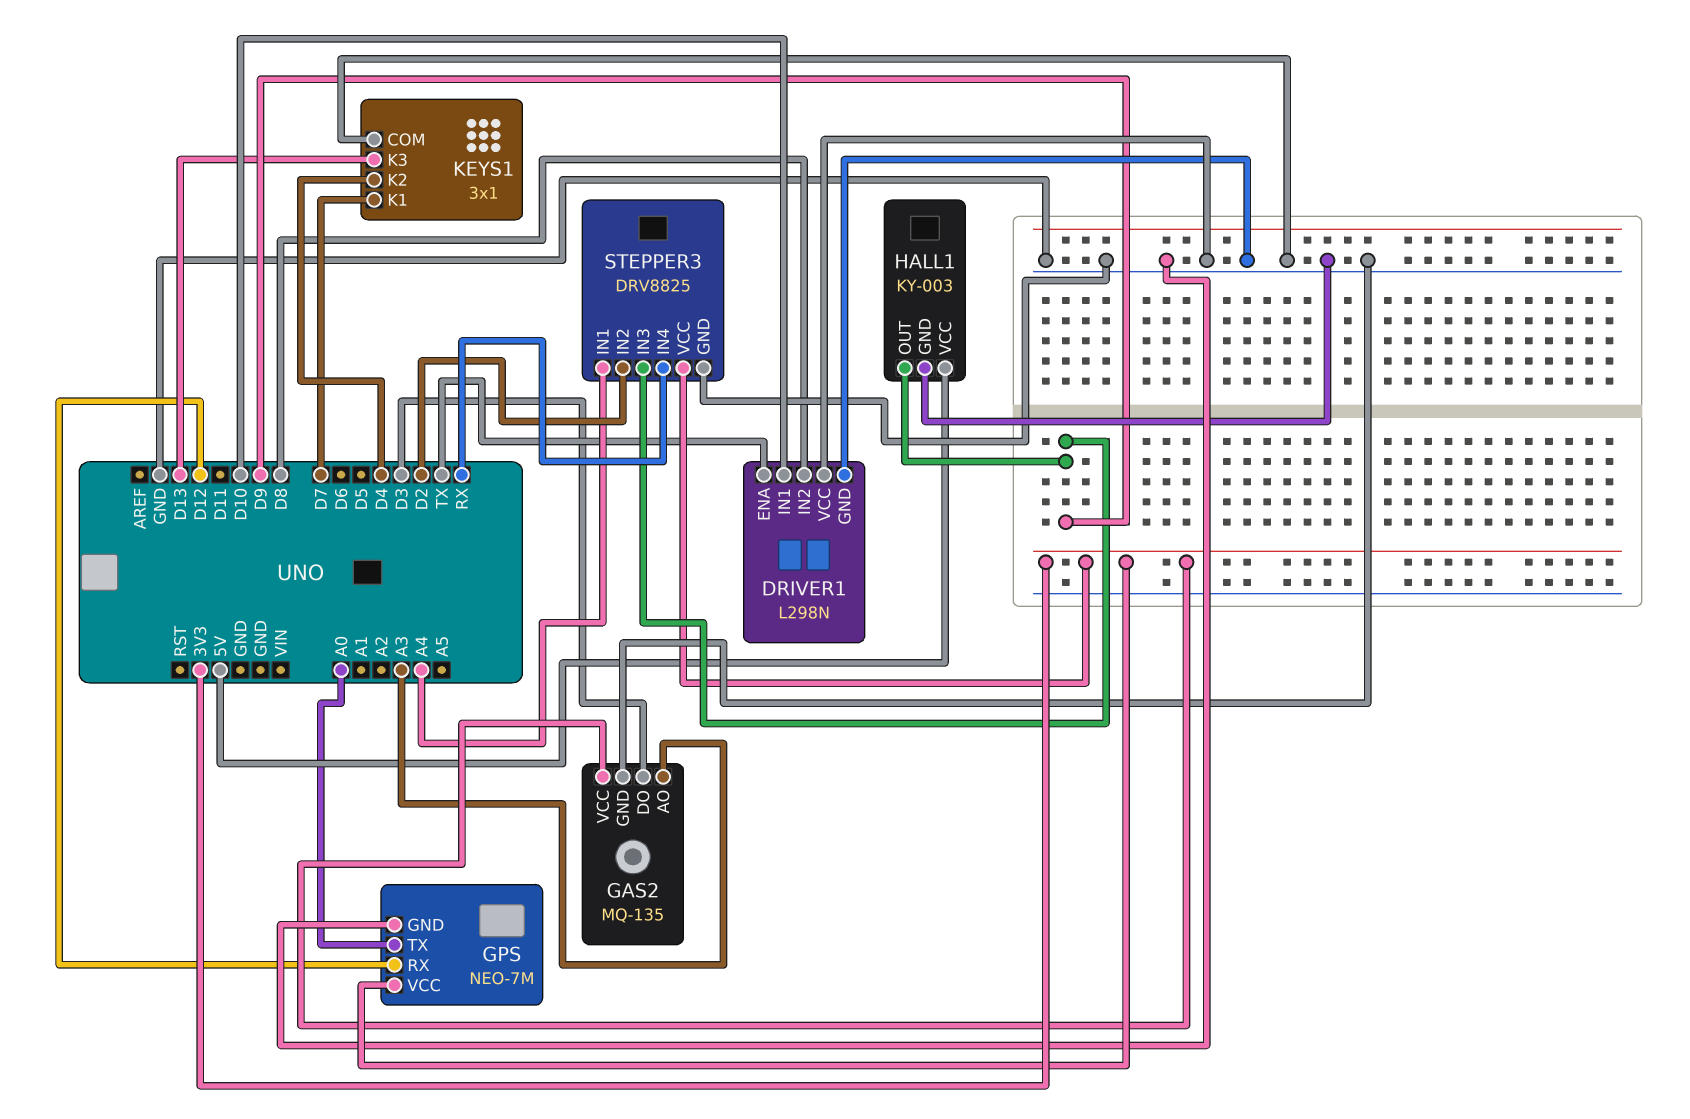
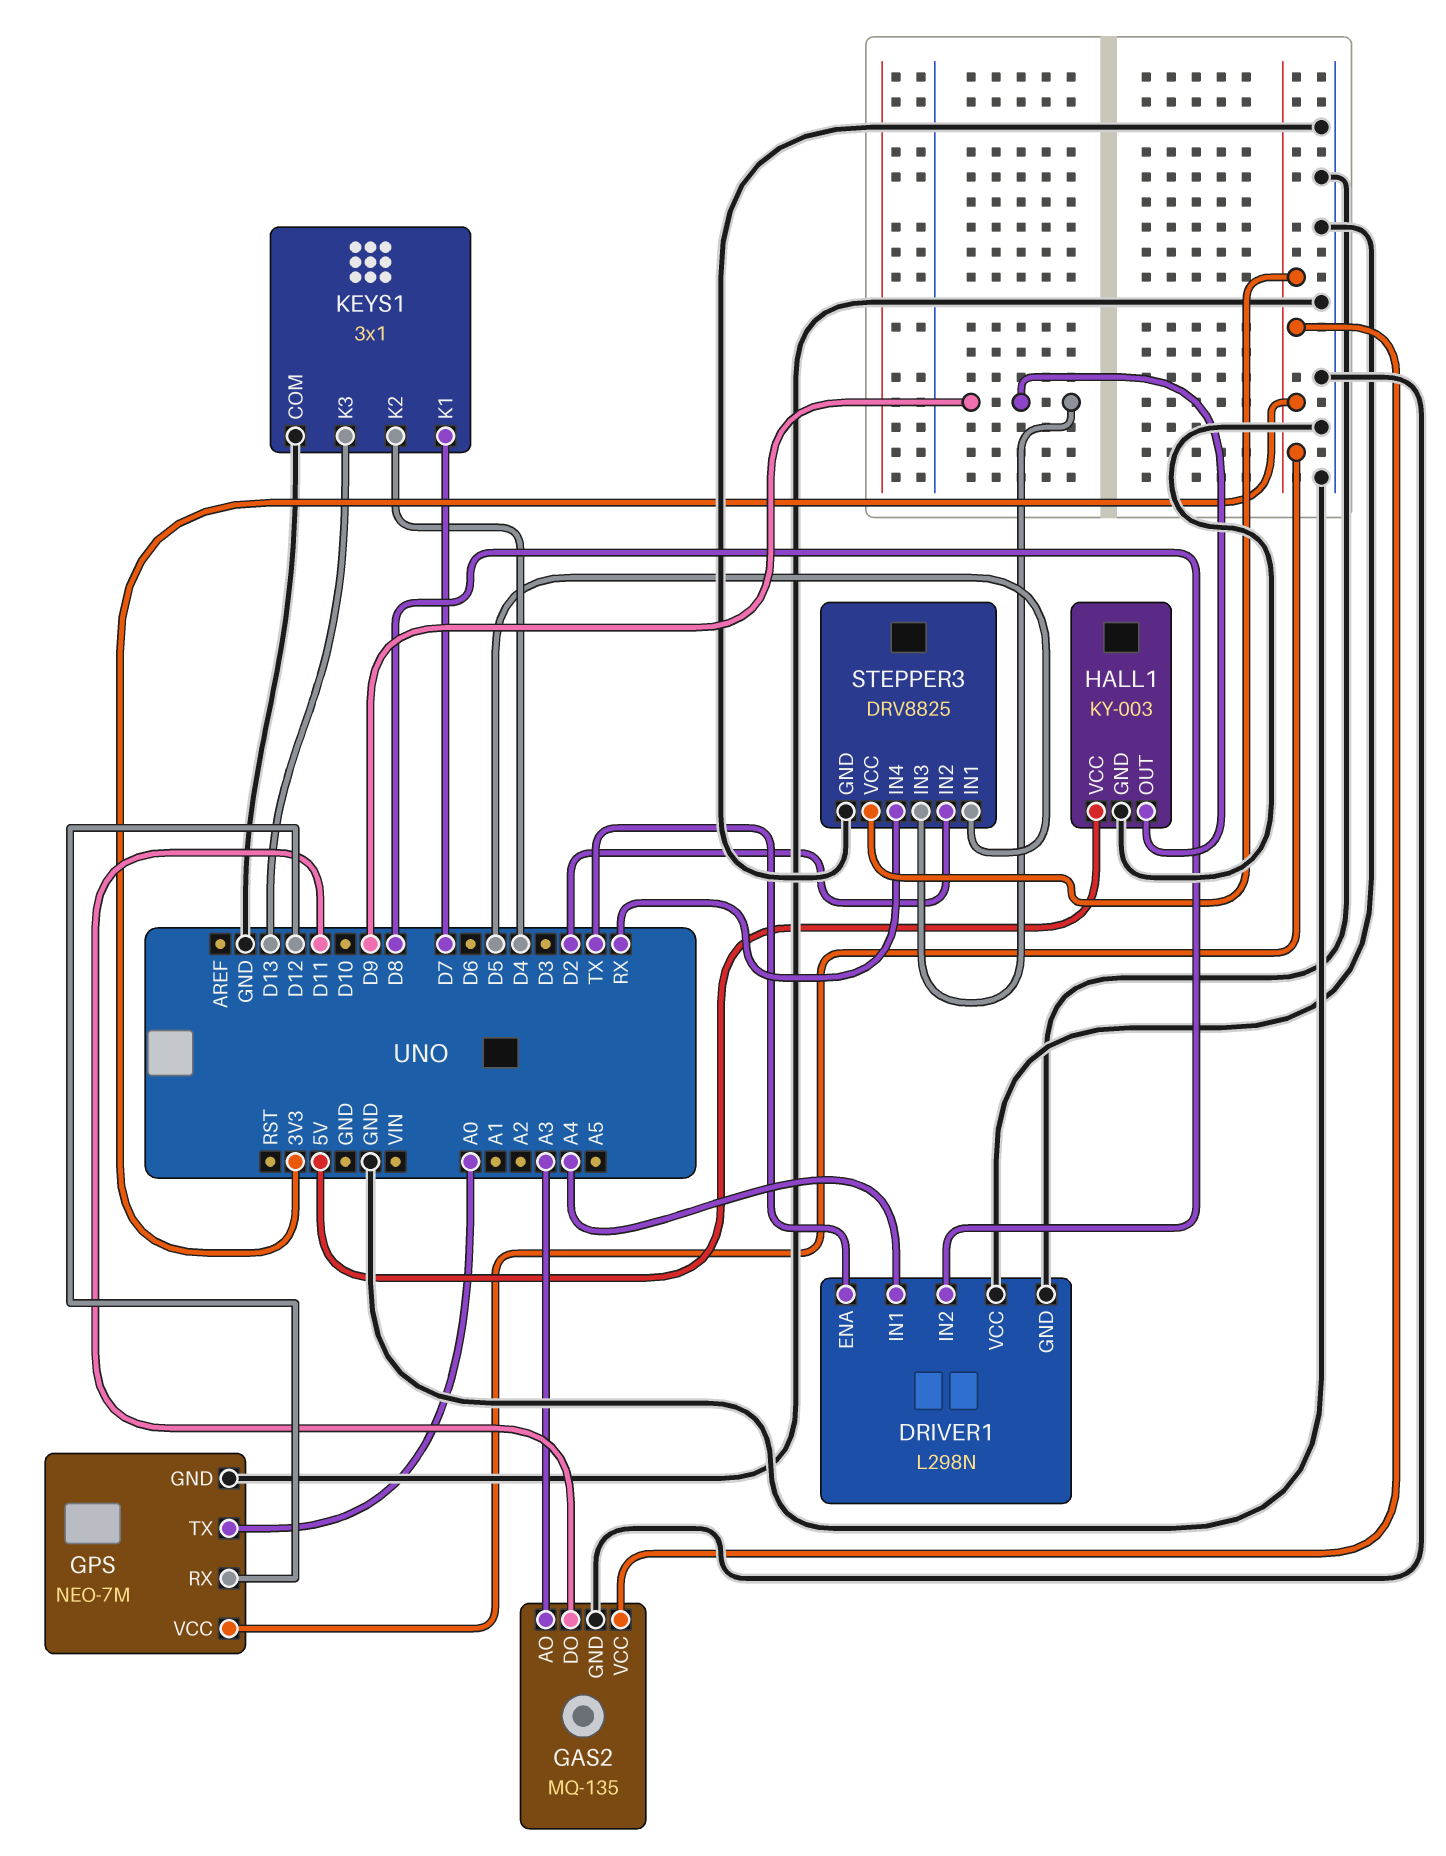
DRIVER1 pin IN1: D10 -> A4
GAS2 pin DO: D3 -> D11
STEPPER3 pin IN1: A4 -> D5

